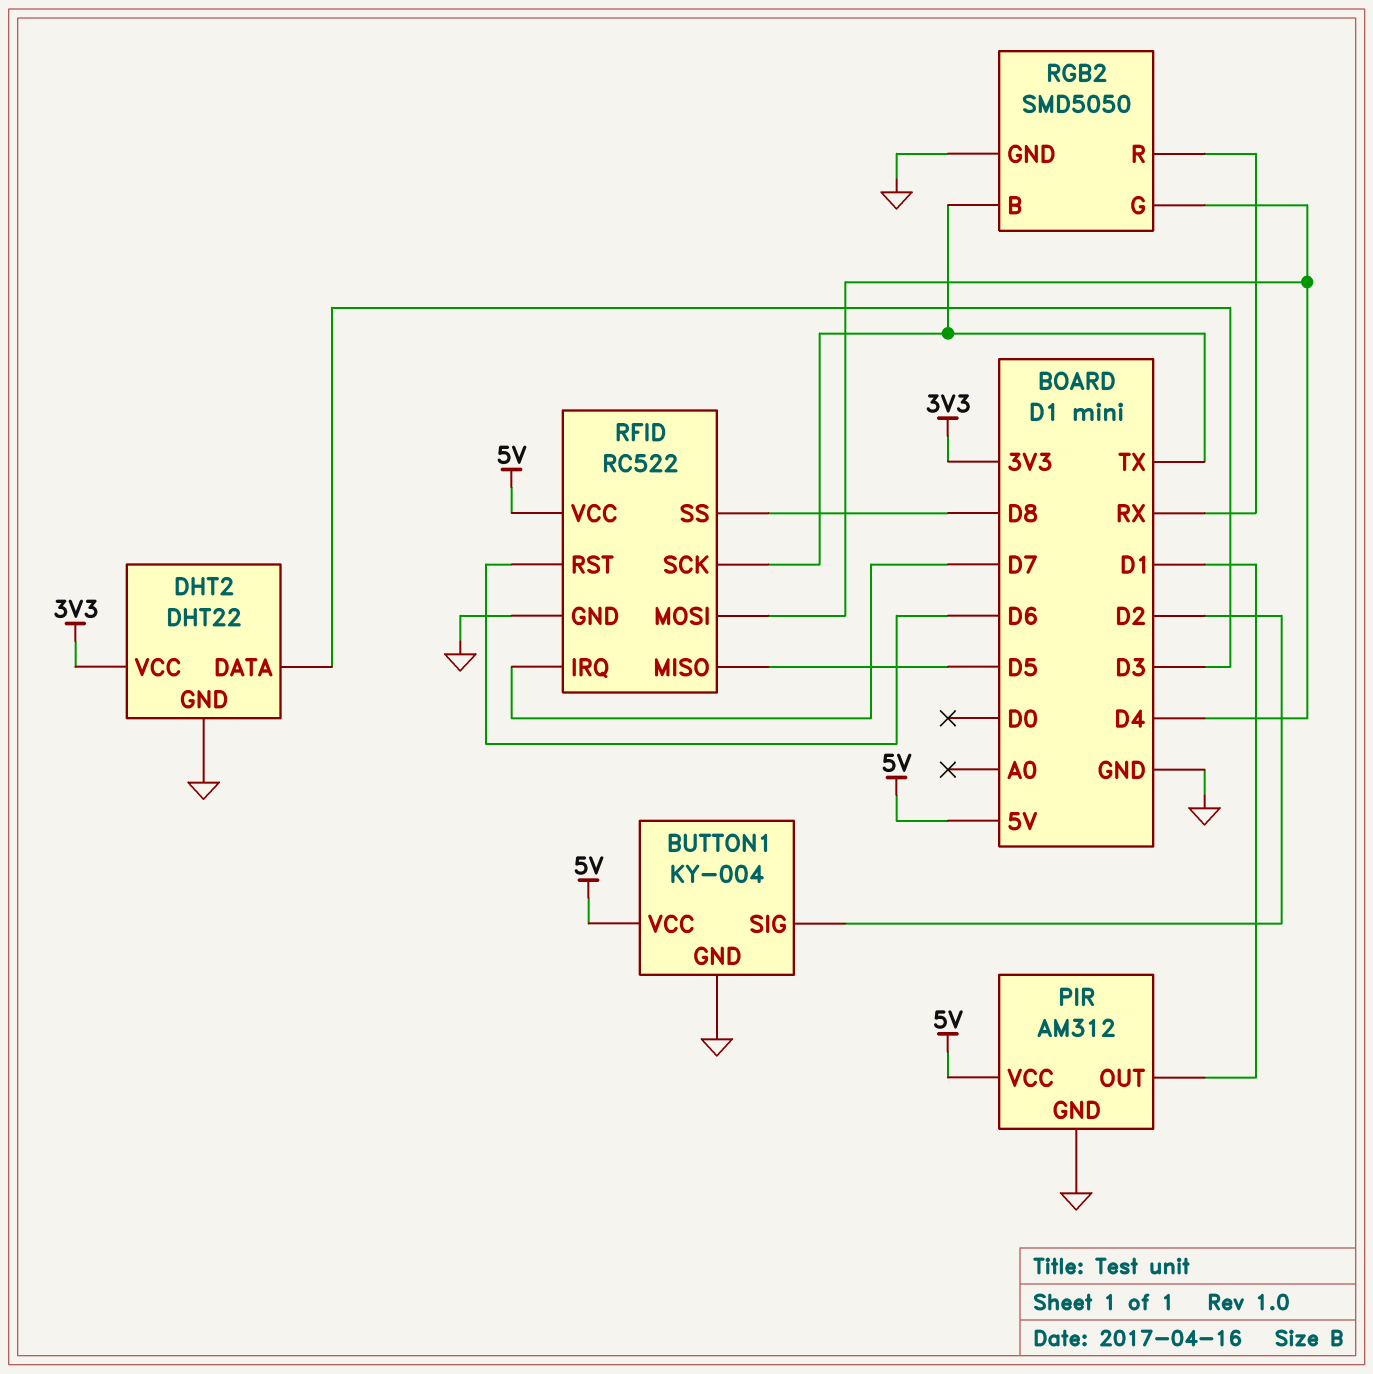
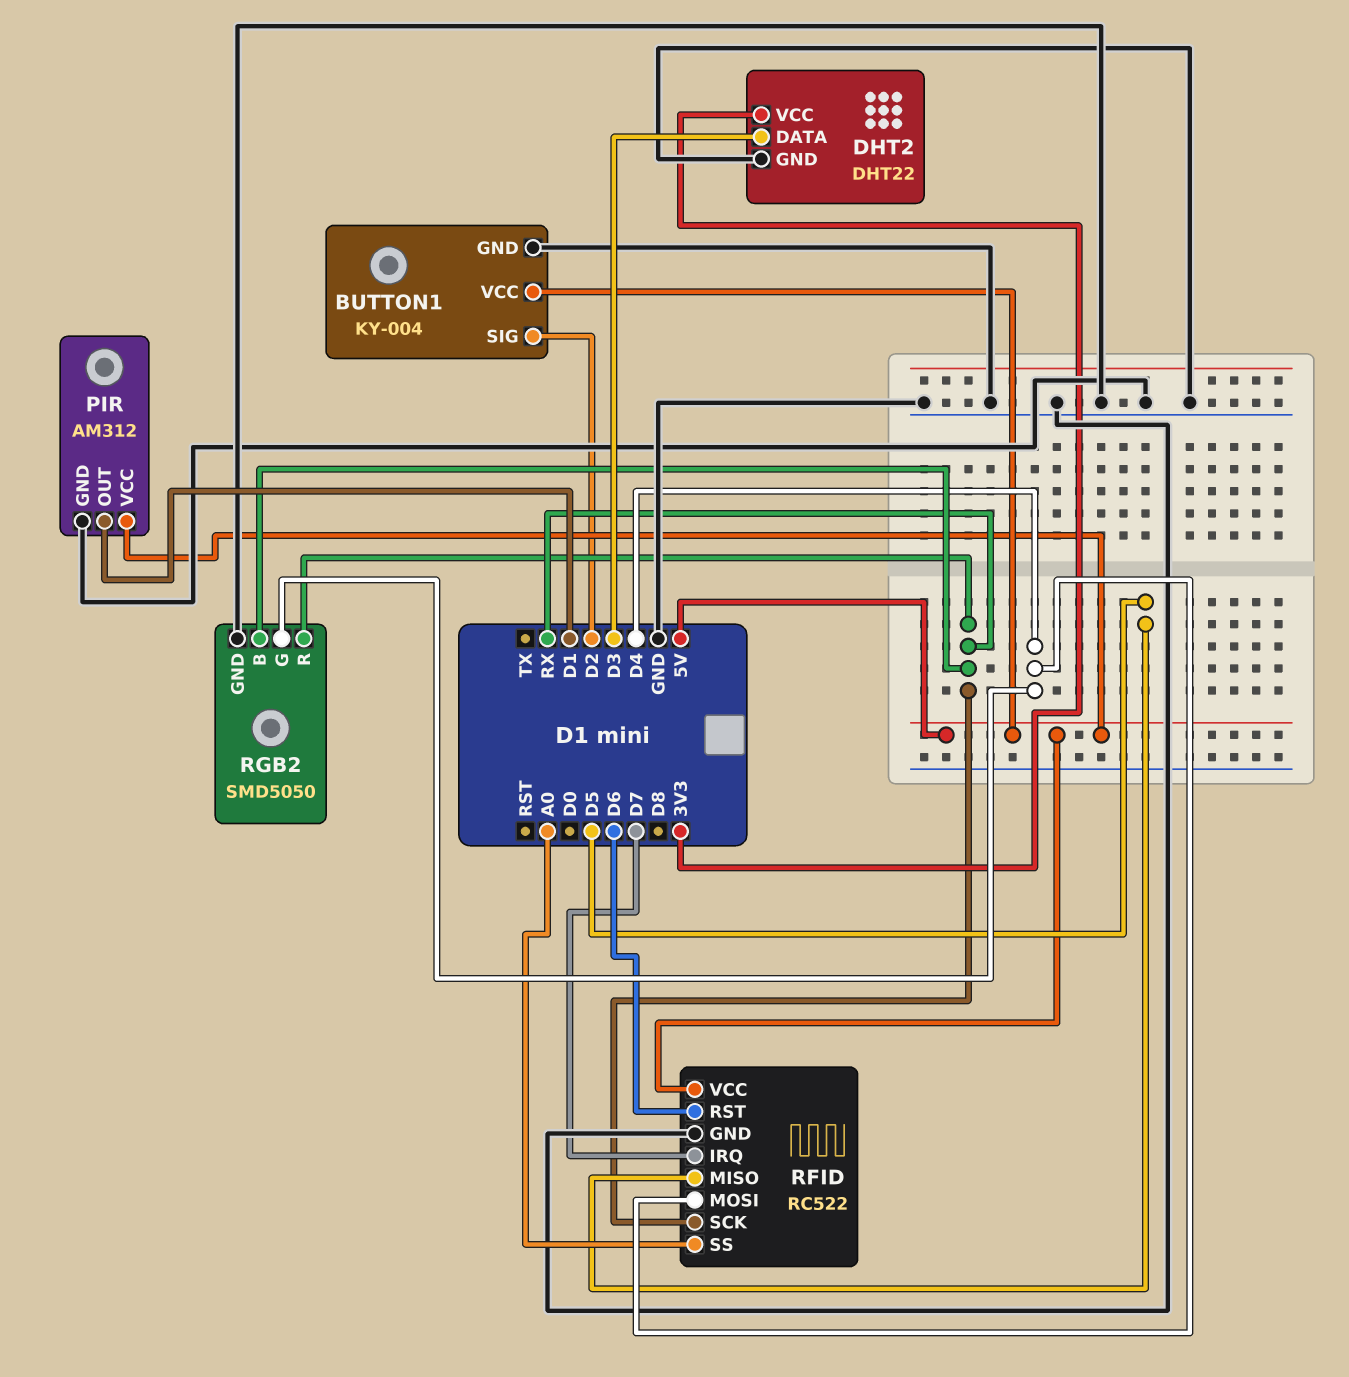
RFID pin SCK: TX -> RX
RFID pin SS: D8 -> A0
RGB2 pin B: TX -> RX

